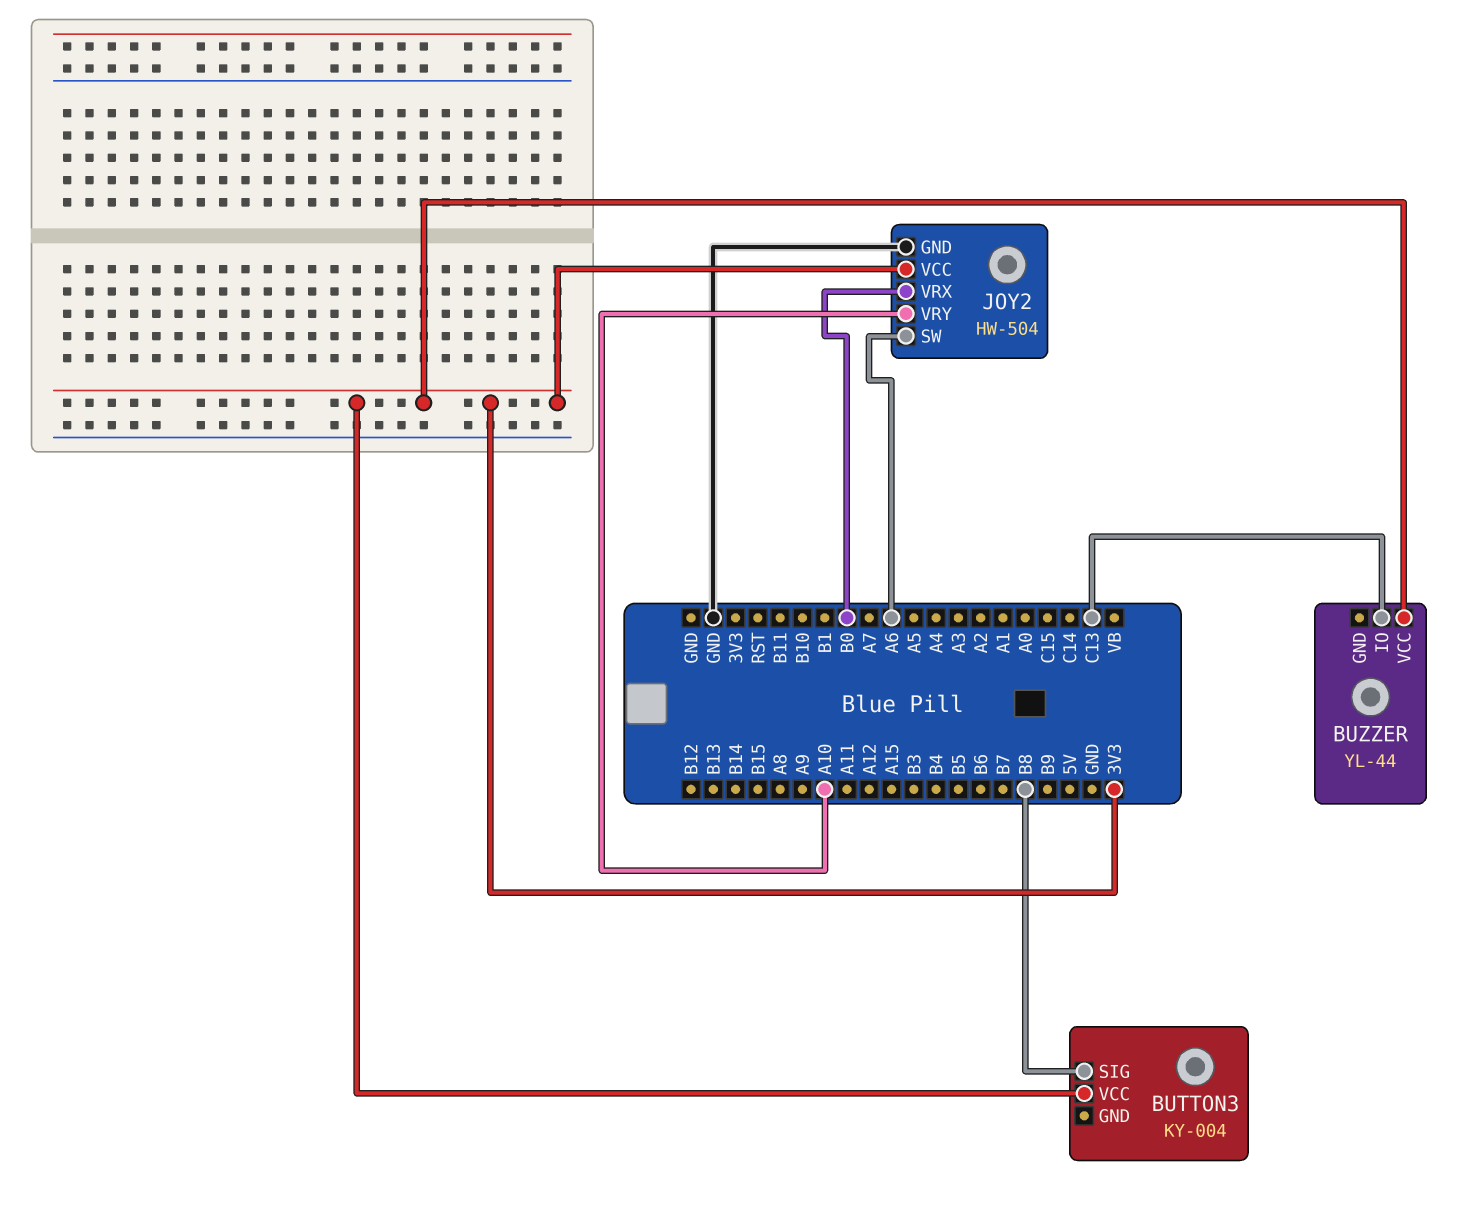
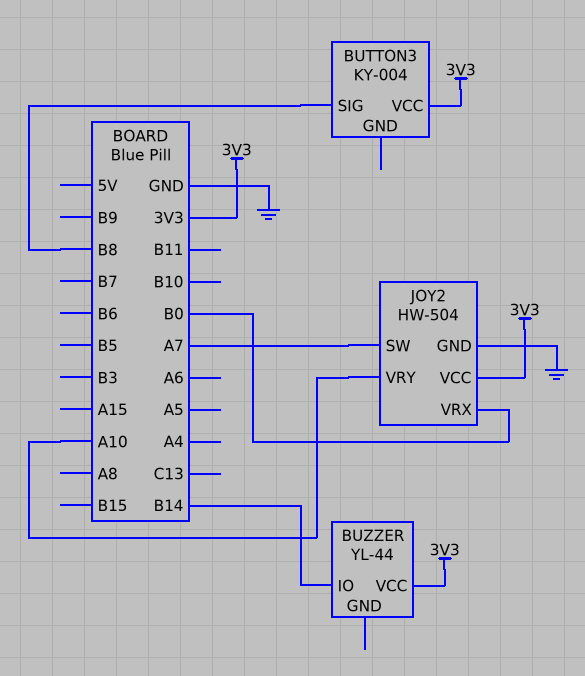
BUZZER pin IO: C13 -> B14
JOY2 pin SW: A6 -> A7

